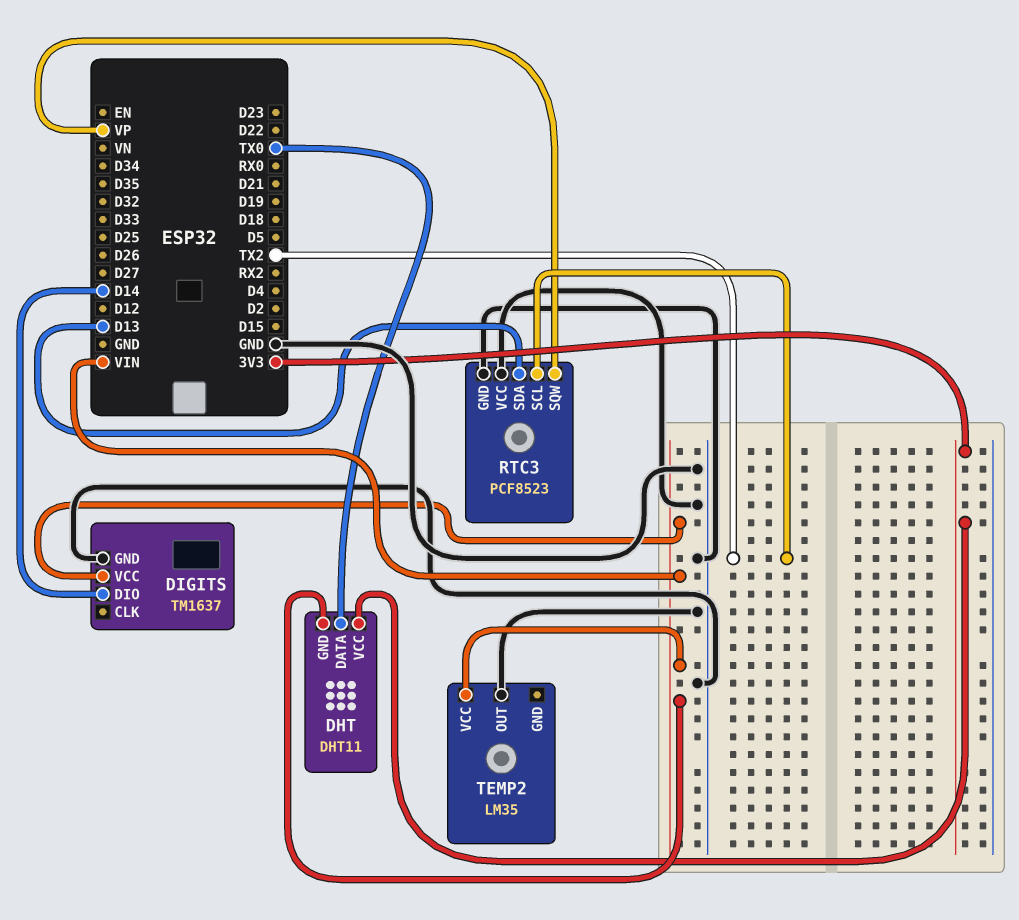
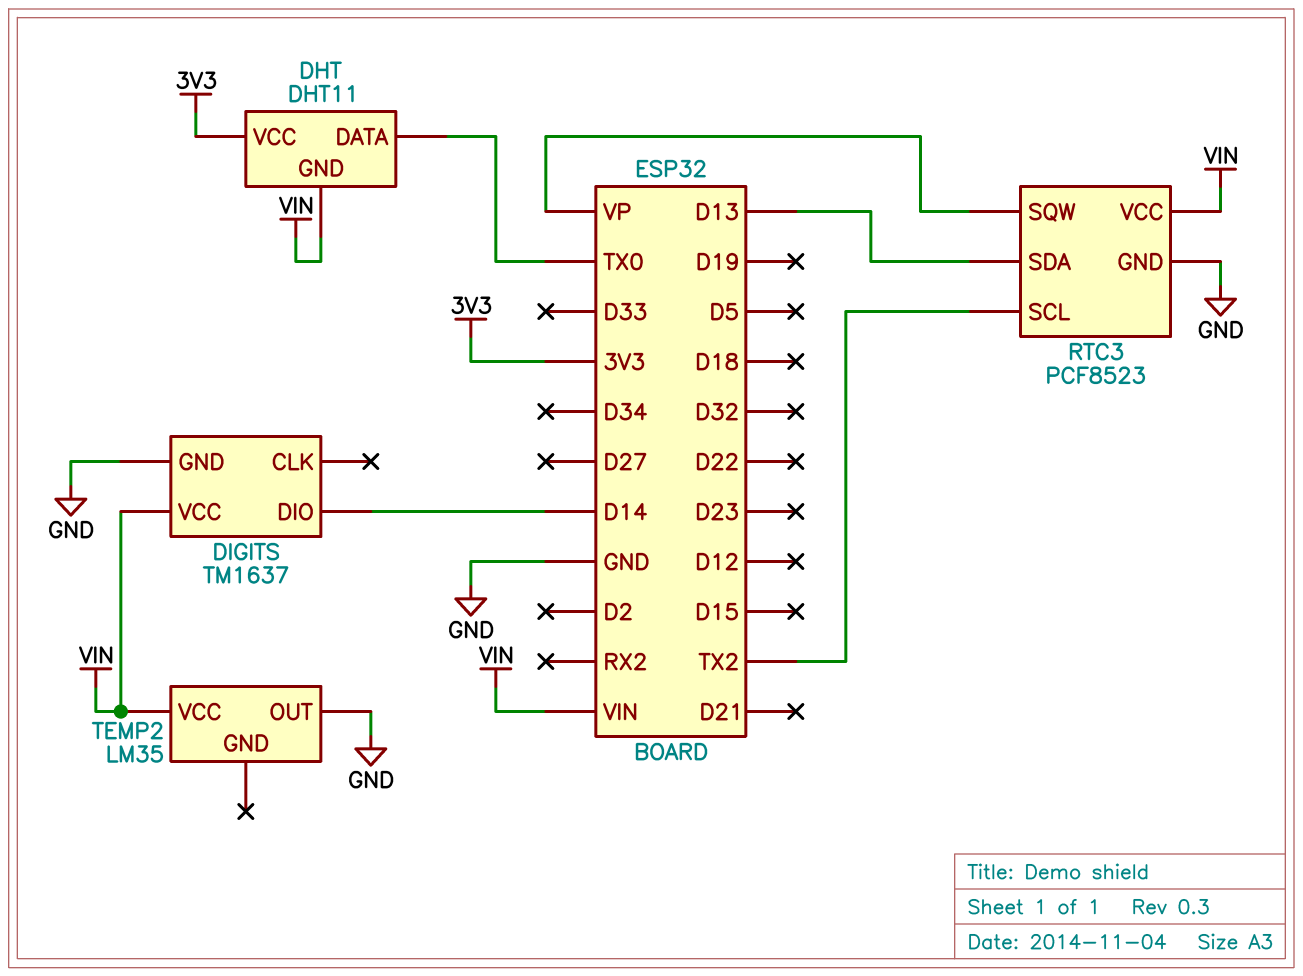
RTC3 pin VCC: GND -> VIN

